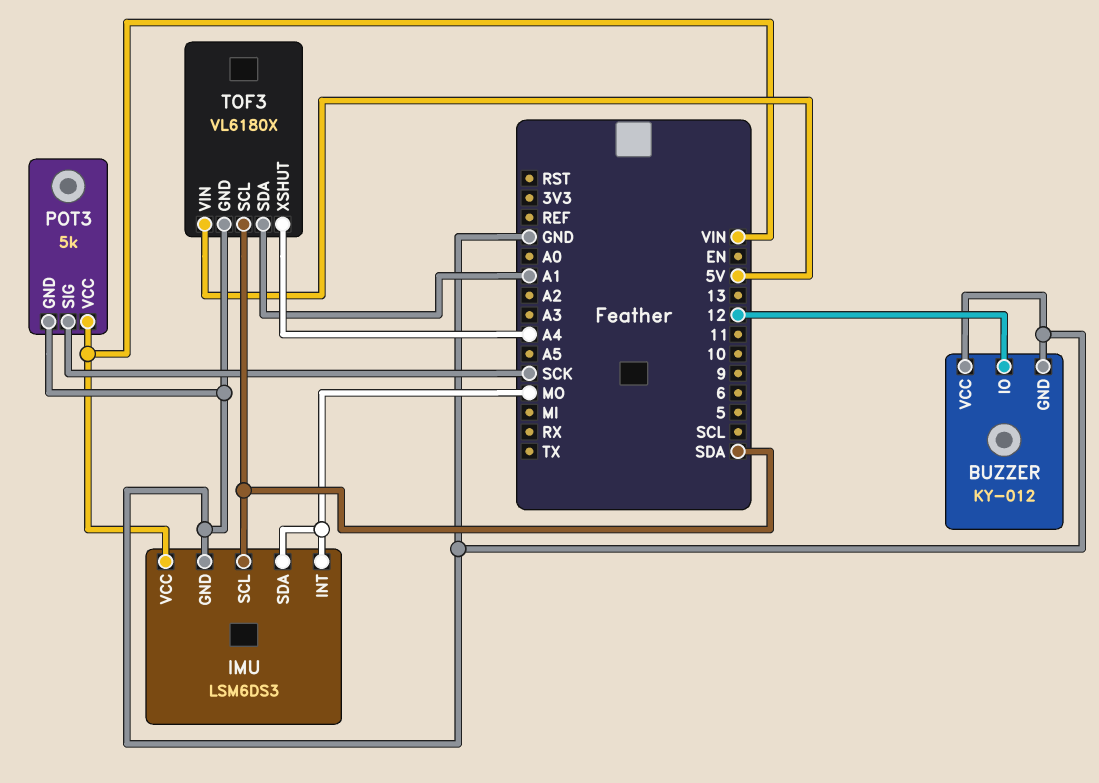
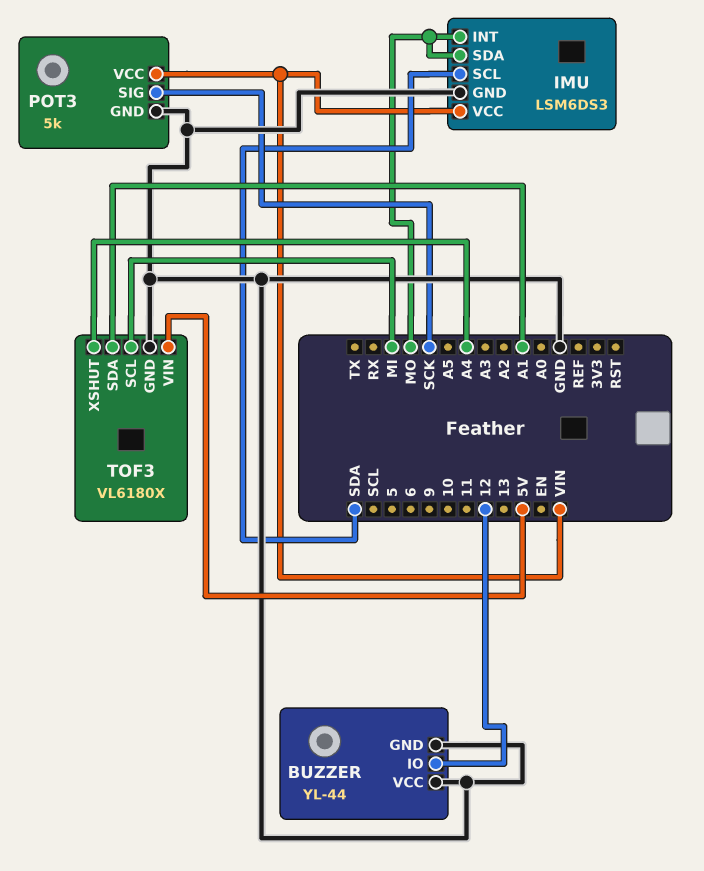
BUZZER: KY-012 -> YL-44
TOF3 pin SCL: SDA -> MI

